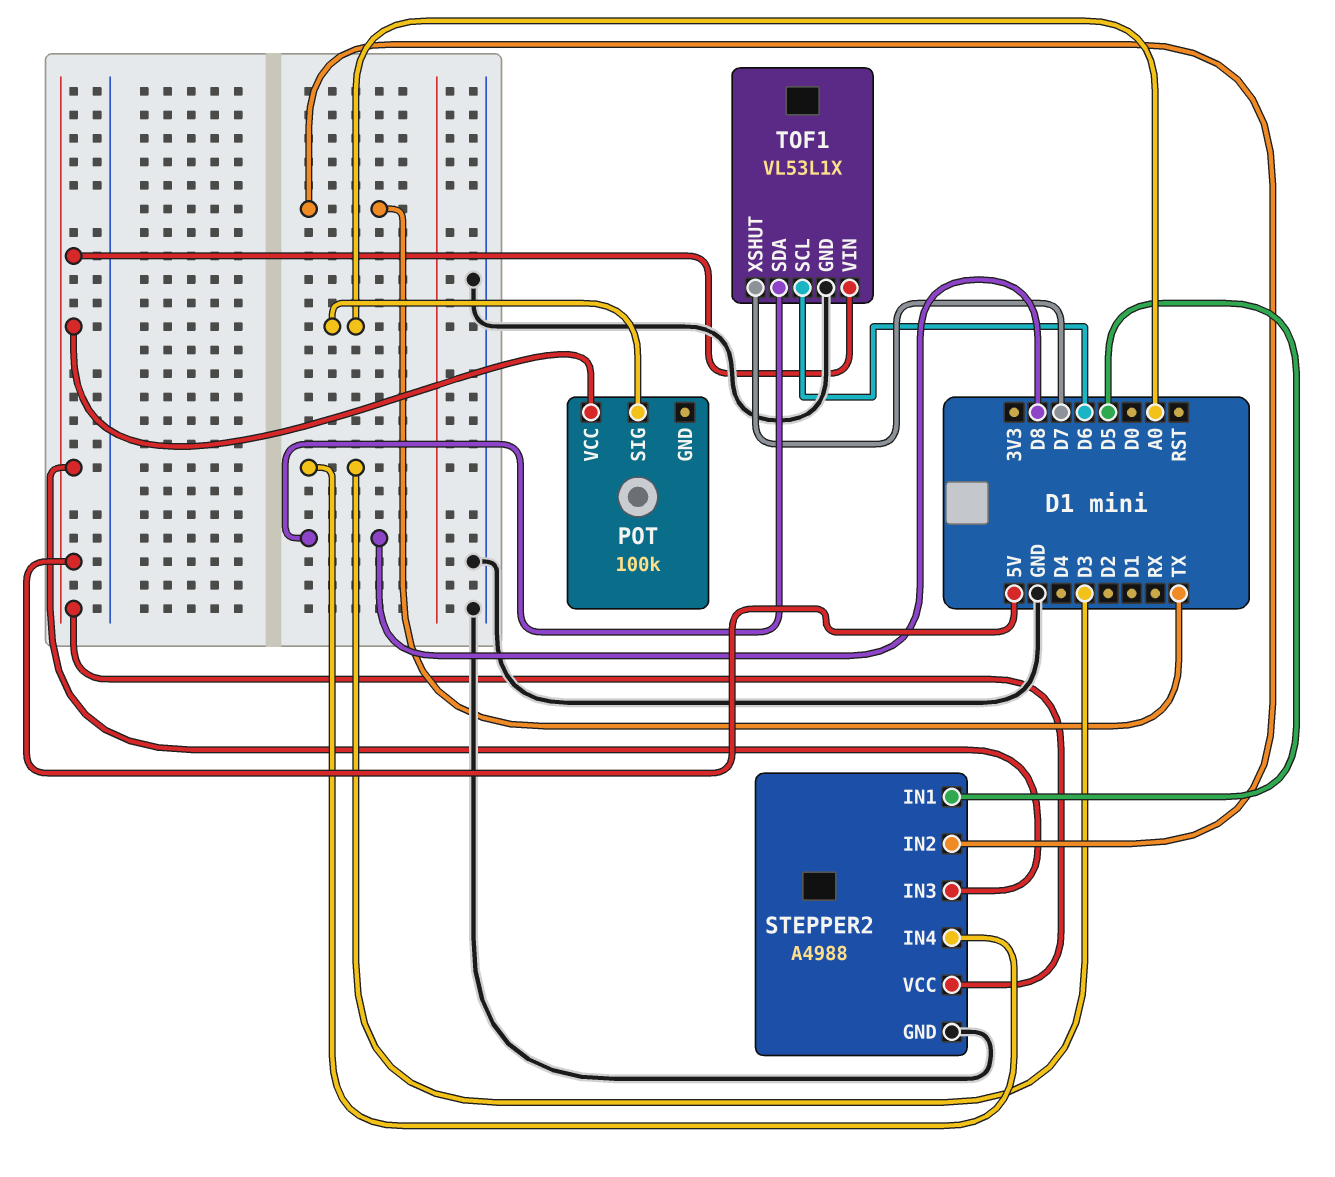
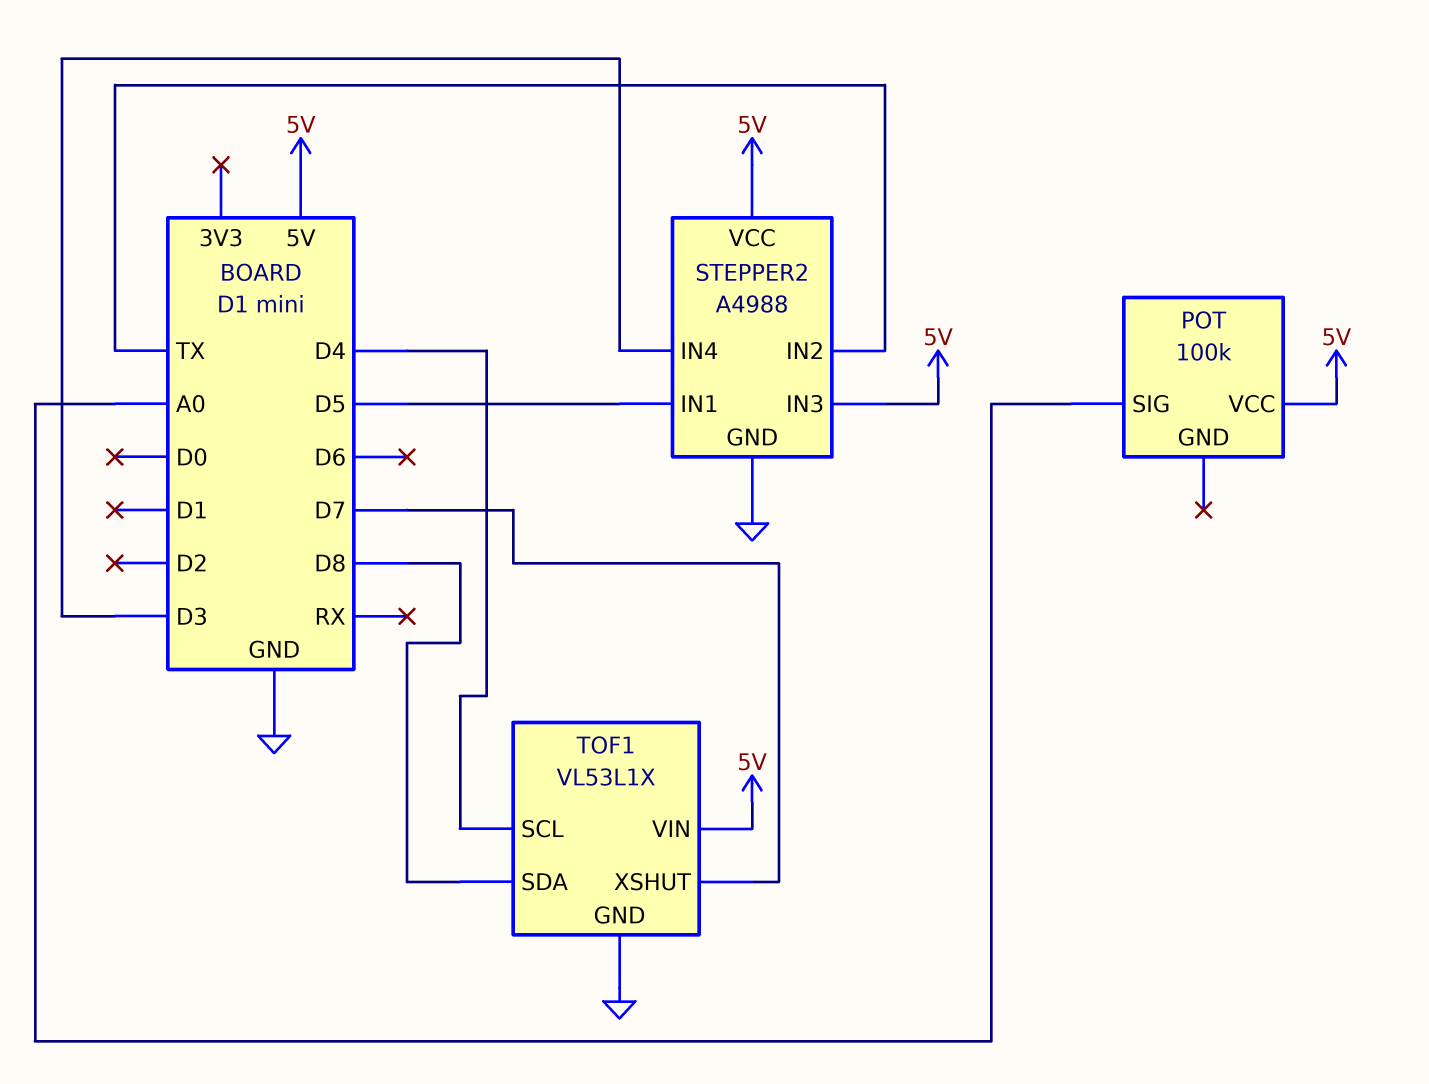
TOF1 pin SCL: D6 -> D4

